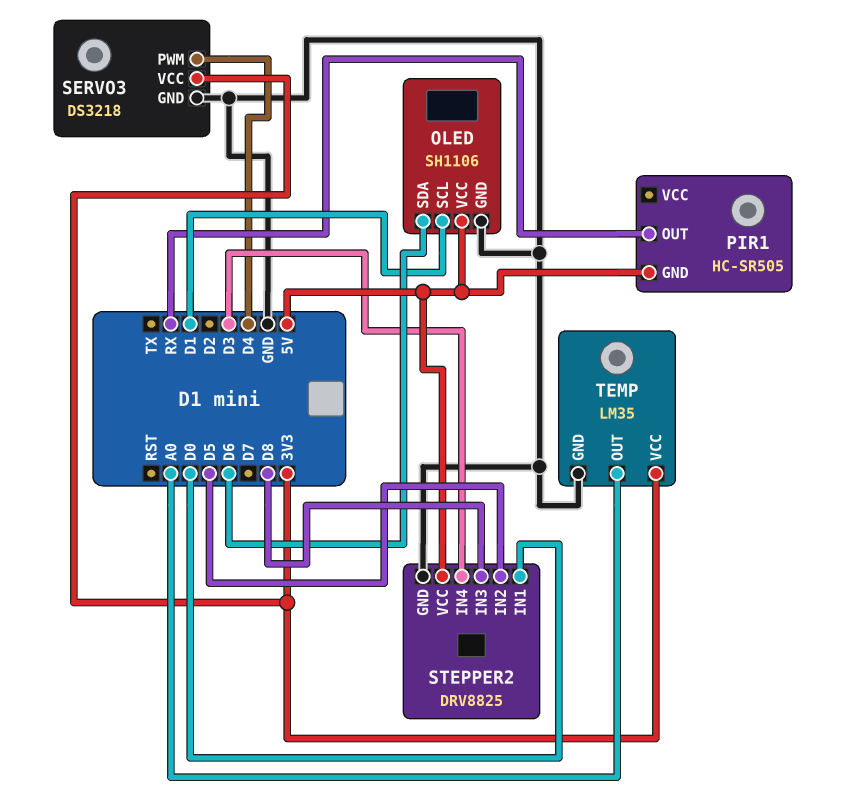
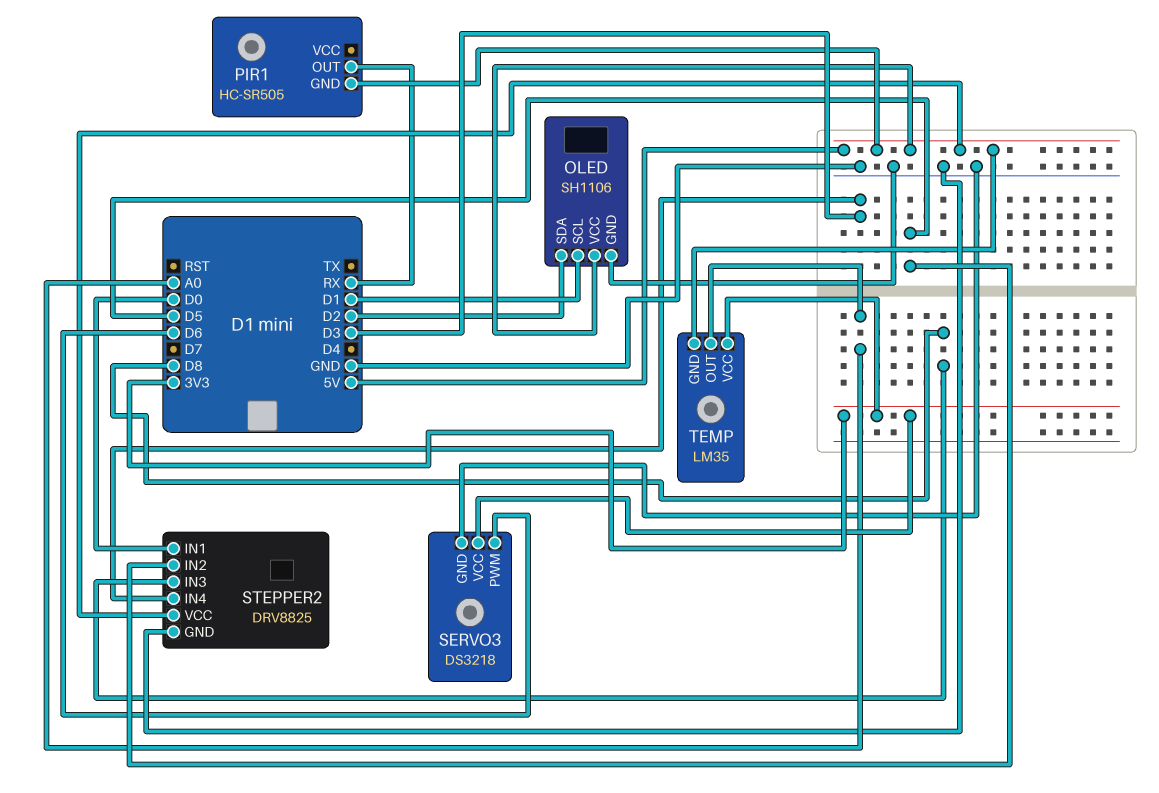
OLED pin SDA: D6 -> D2
SERVO3 pin PWM: D4 -> D6
TEMP pin GND: GND -> 5V

